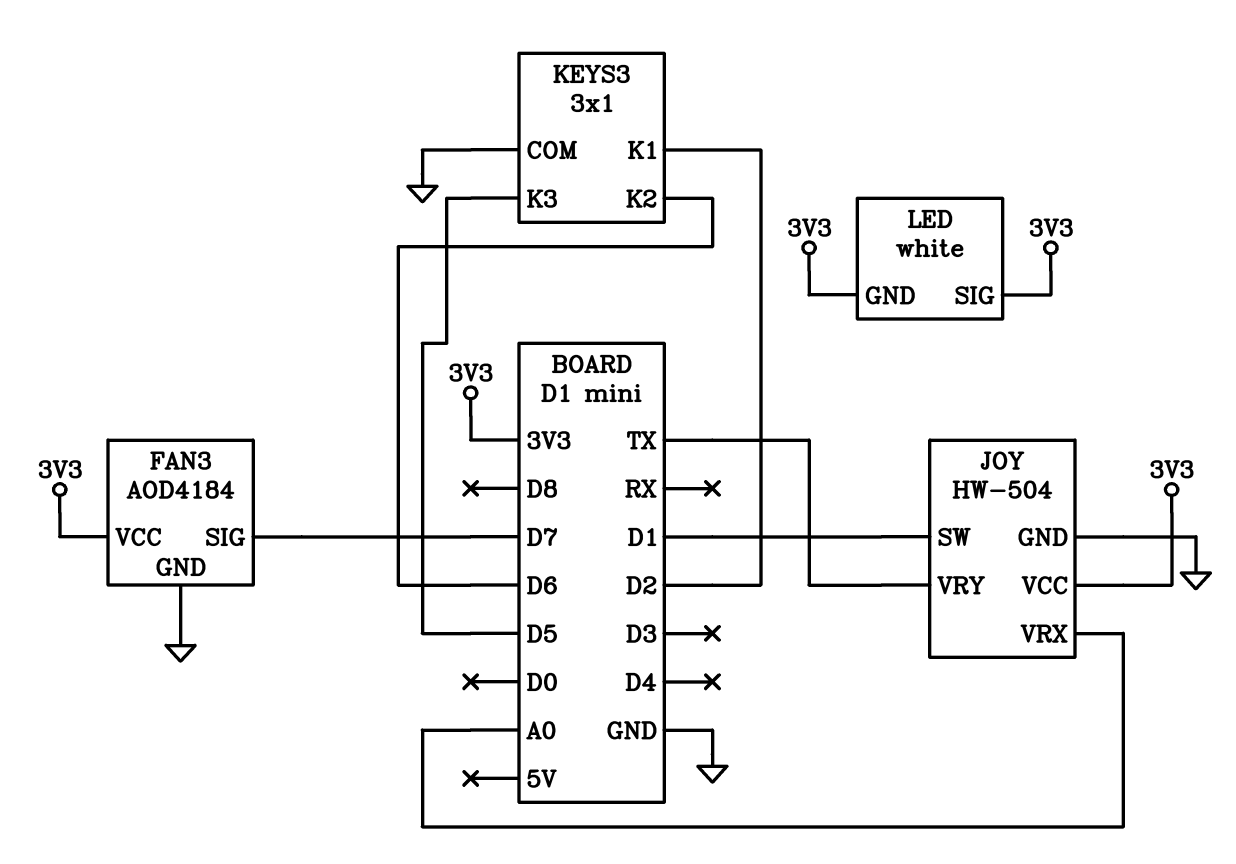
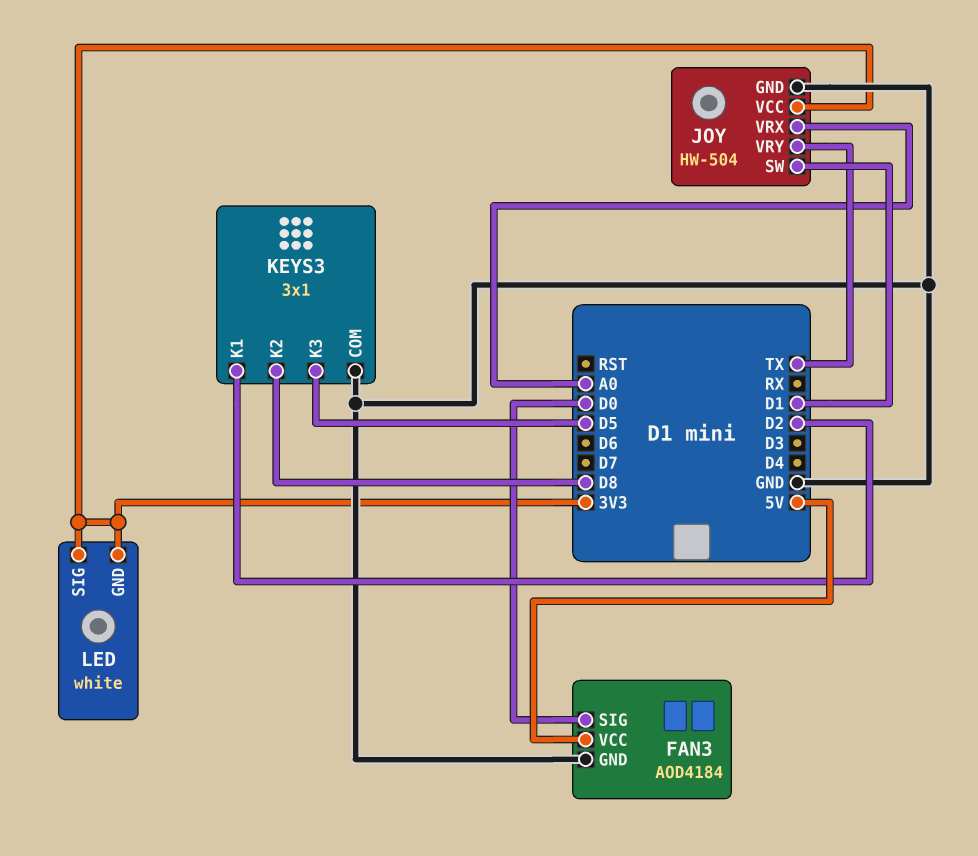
FAN3 pin SIG: D7 -> D0
FAN3 pin VCC: 3V3 -> 5V
KEYS3 pin K2: D6 -> D8

